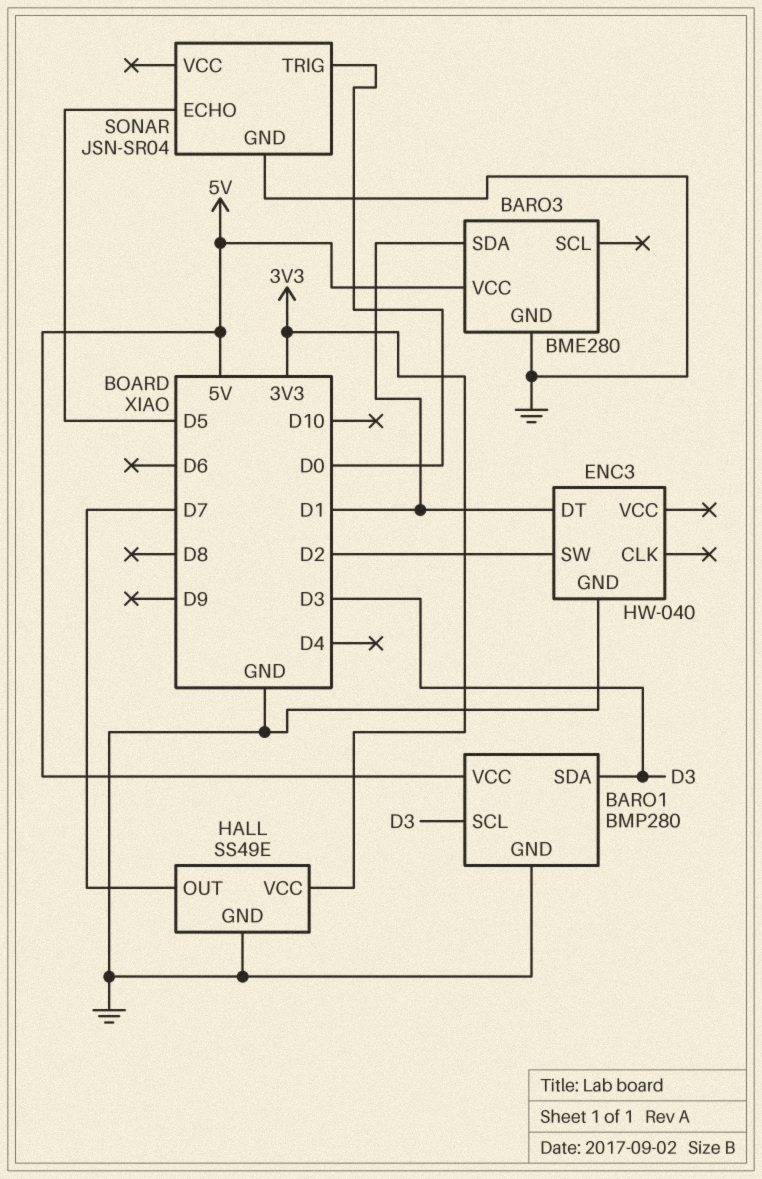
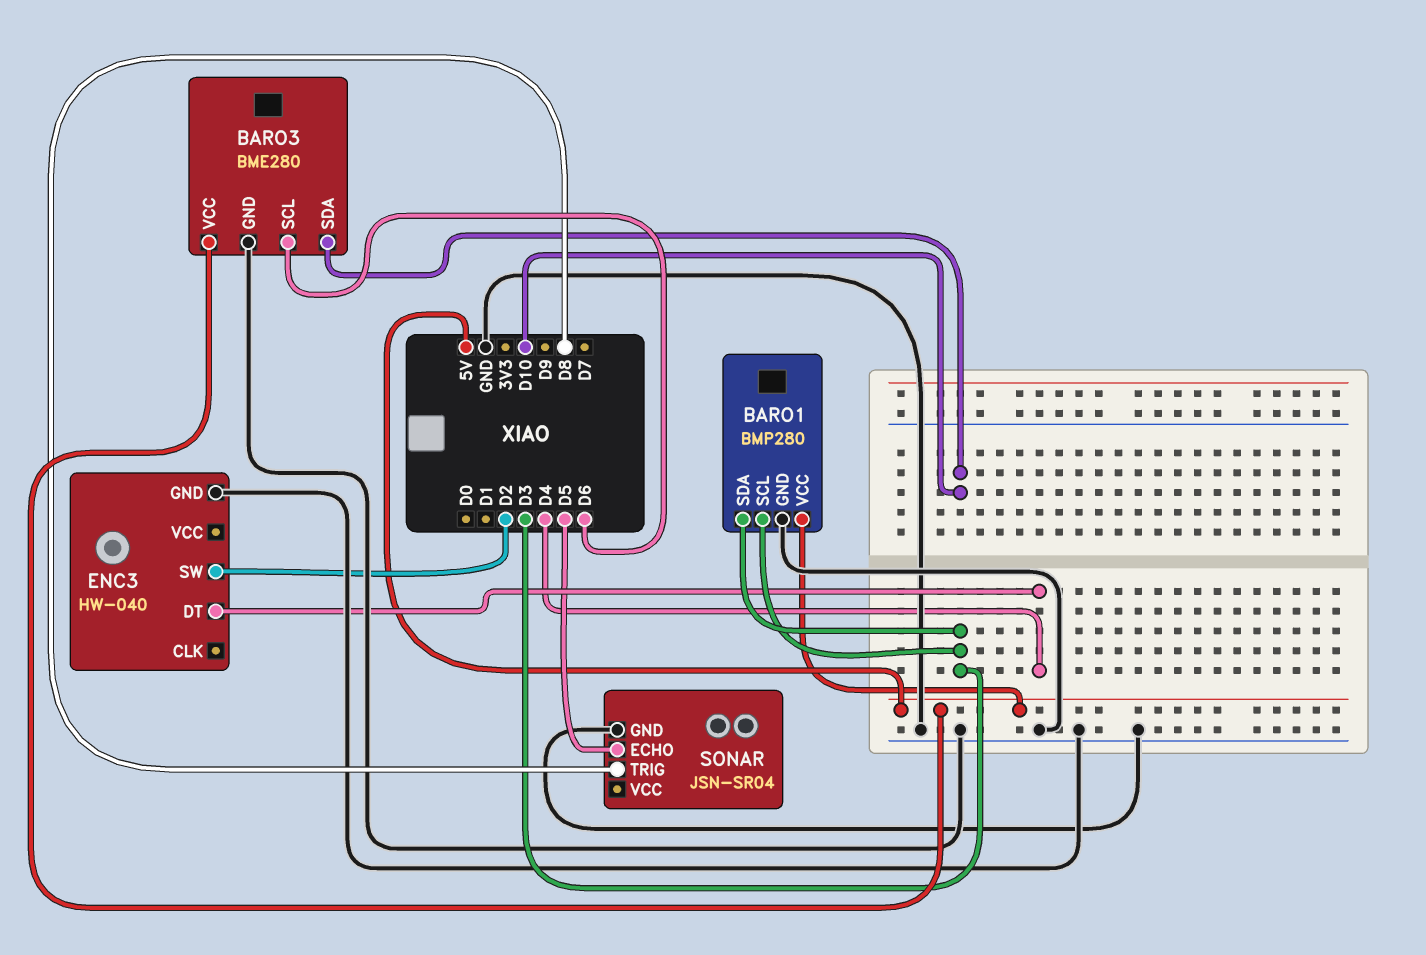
BARO3 pin SCL: none -> D6
BARO3 pin SDA: D1 -> D10
ENC3 pin DT: D1 -> D4
HALL: SS49E -> none
HALL pin GND: GND -> none
HALL pin OUT: D7 -> none
HALL pin VCC: 3V3 -> none
SONAR pin TRIG: D0 -> D8

